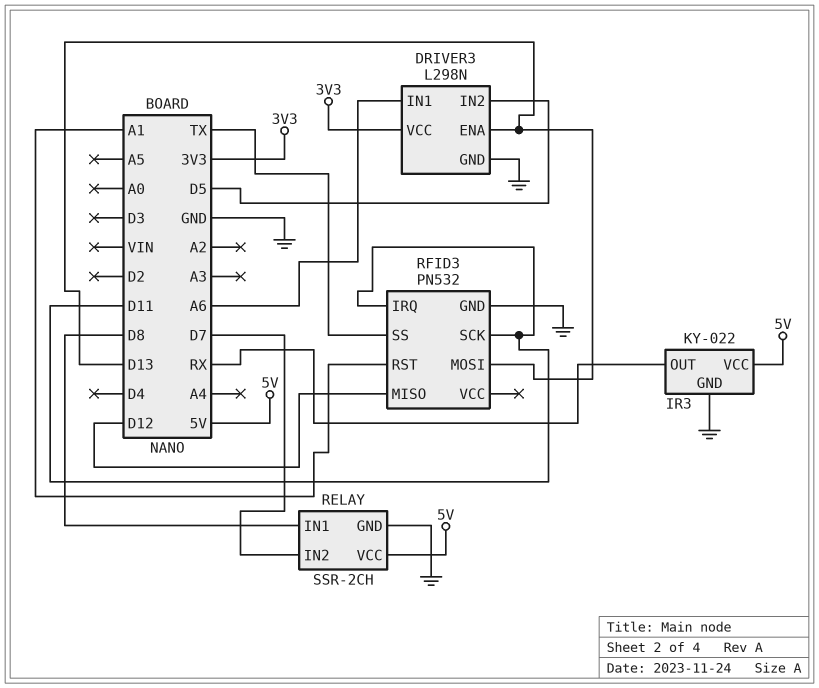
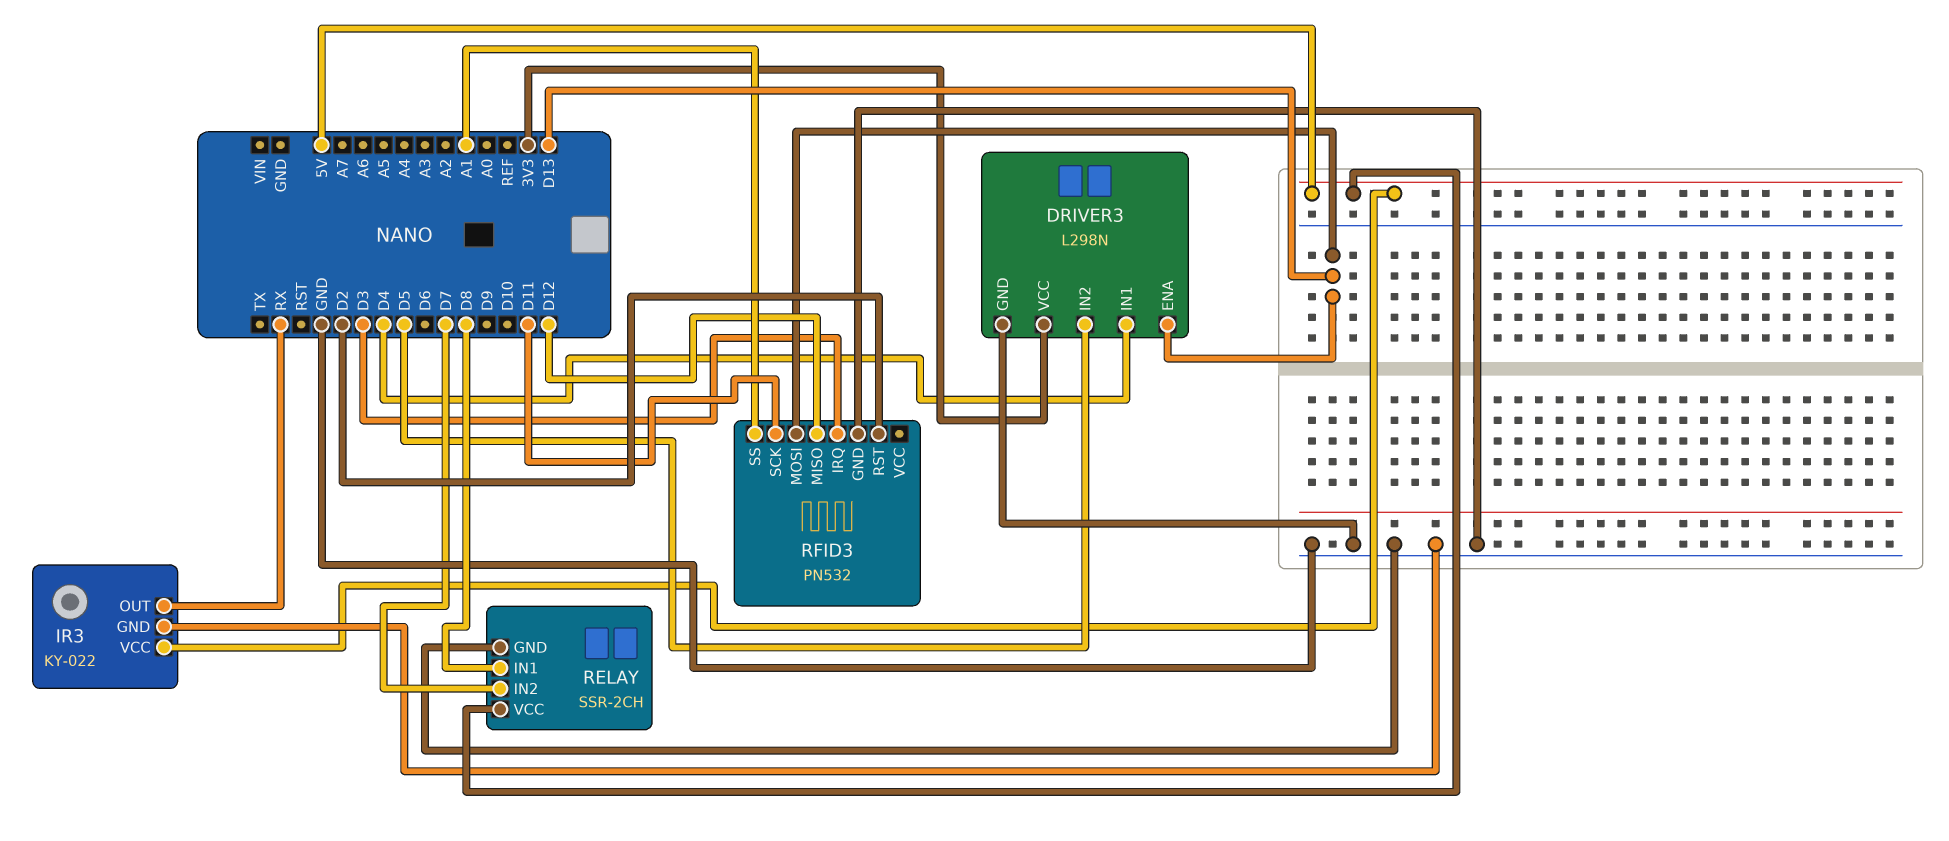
DRIVER3 pin IN1: A6 -> D4
RFID3 pin IRQ: D11 -> D3
RFID3 pin RST: A1 -> D2
RFID3 pin SS: TX -> A1

